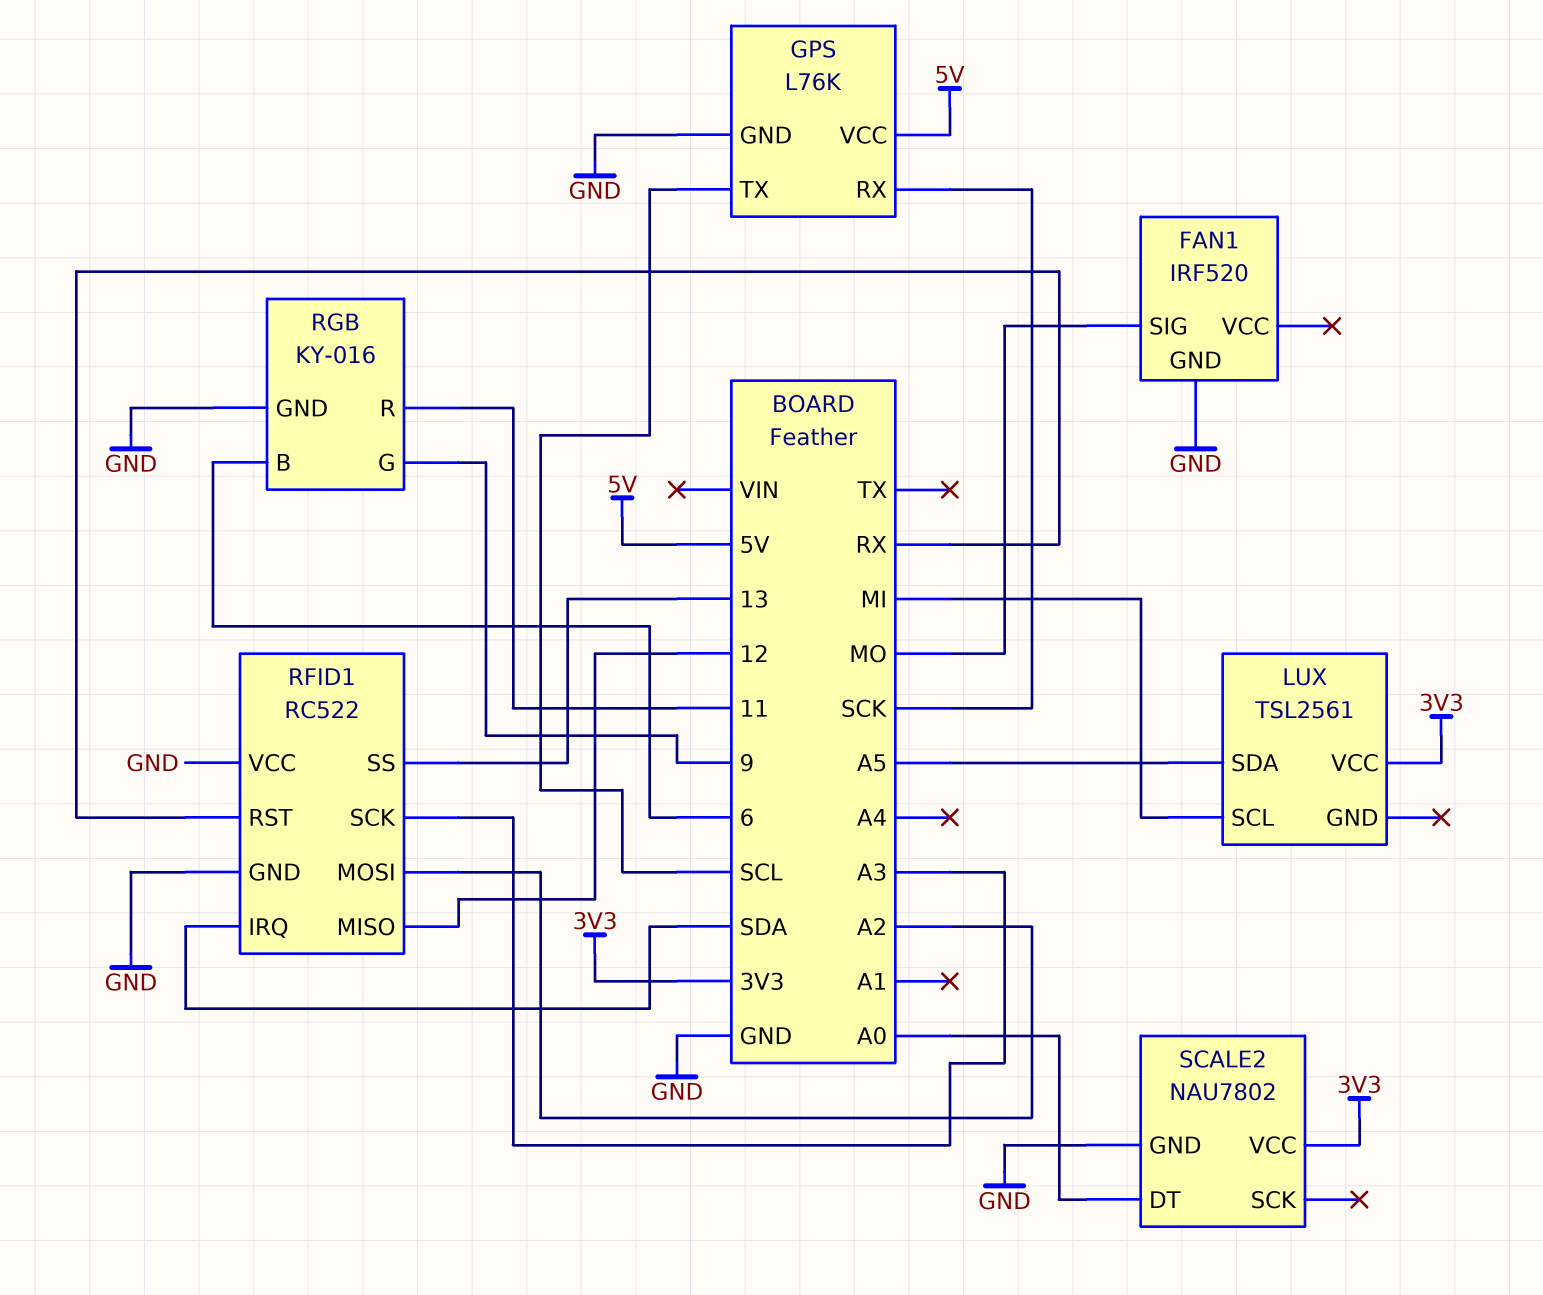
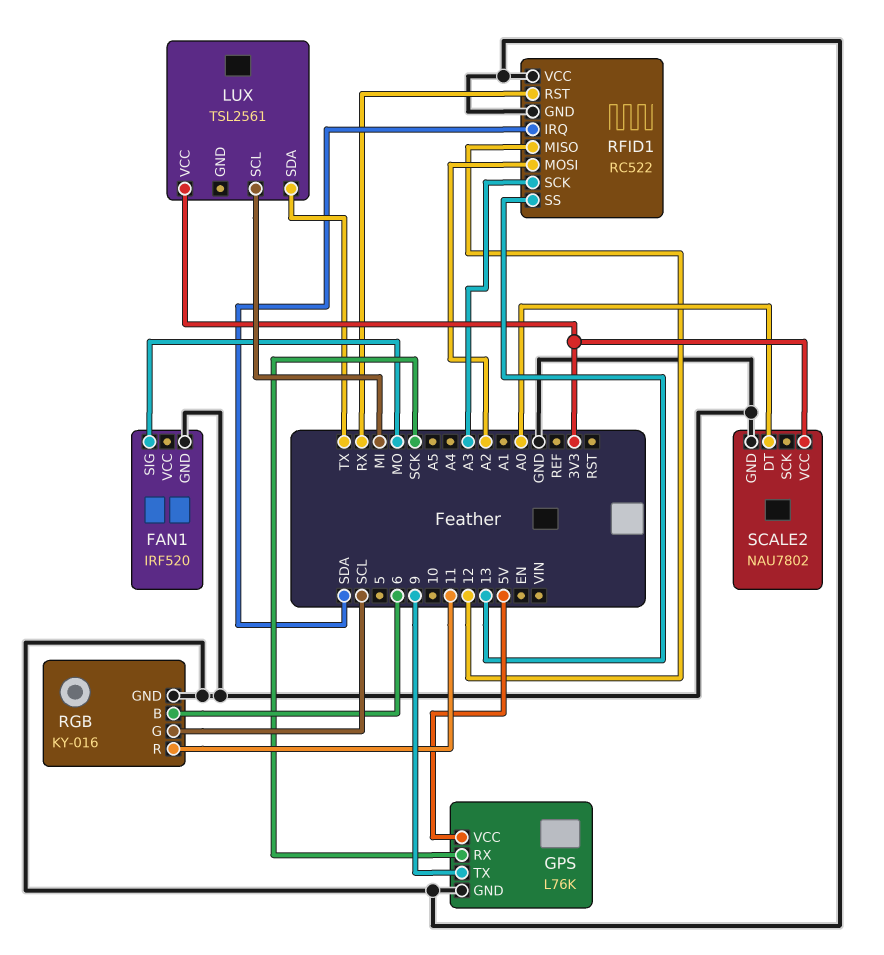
GPS pin TX: SCL -> 9
LUX pin SDA: A5 -> TX
RGB pin G: 9 -> SCL

